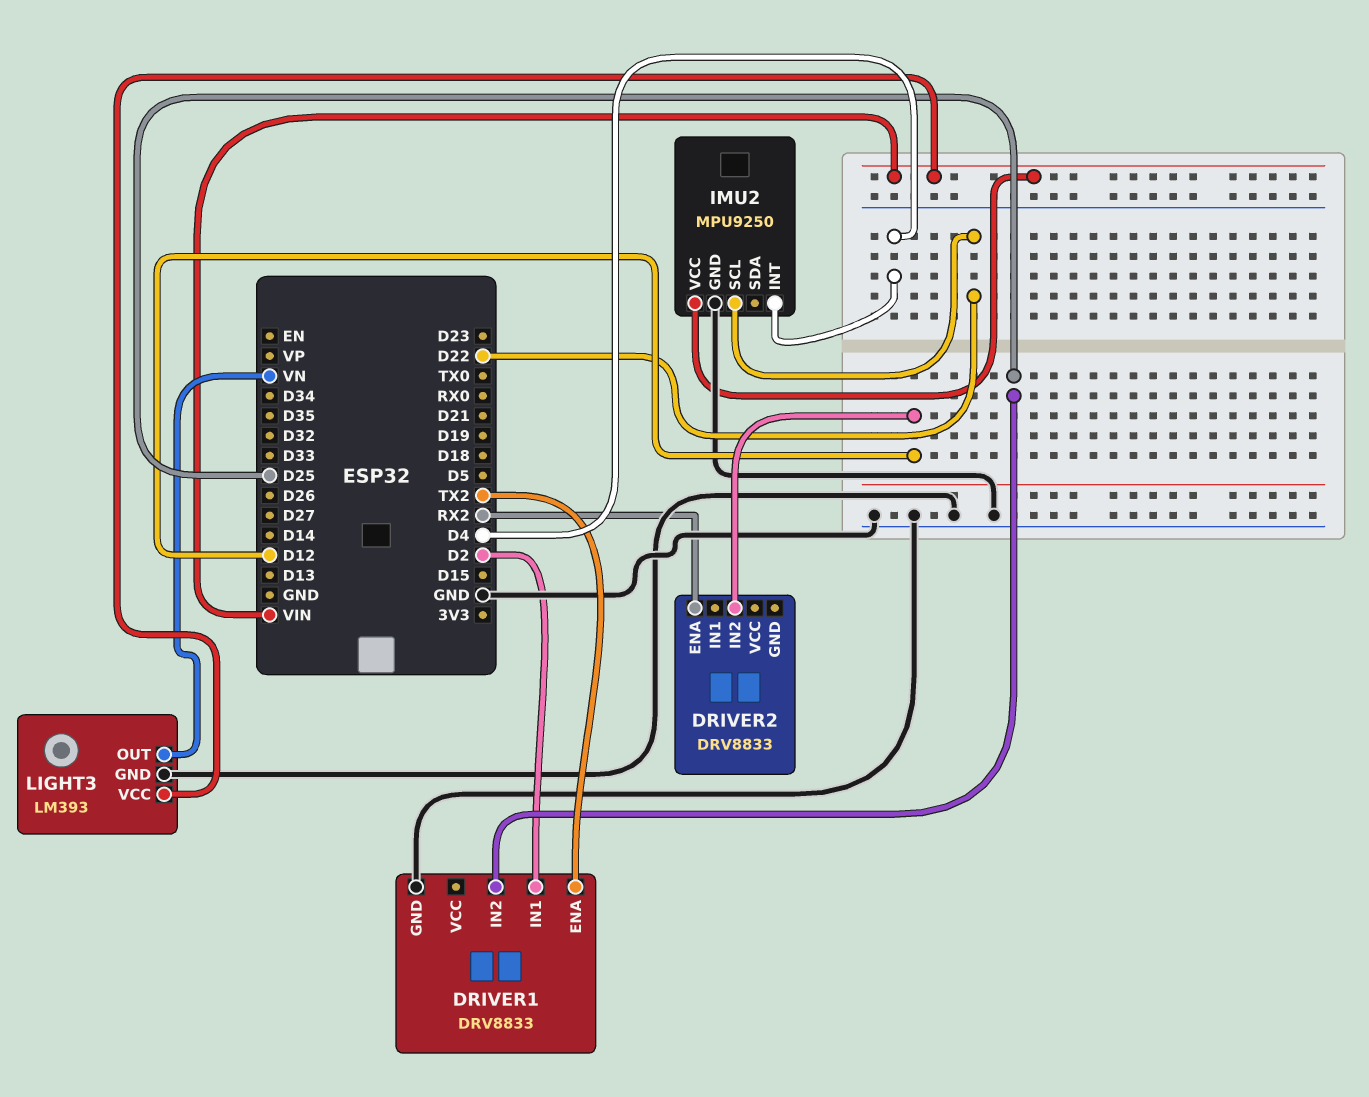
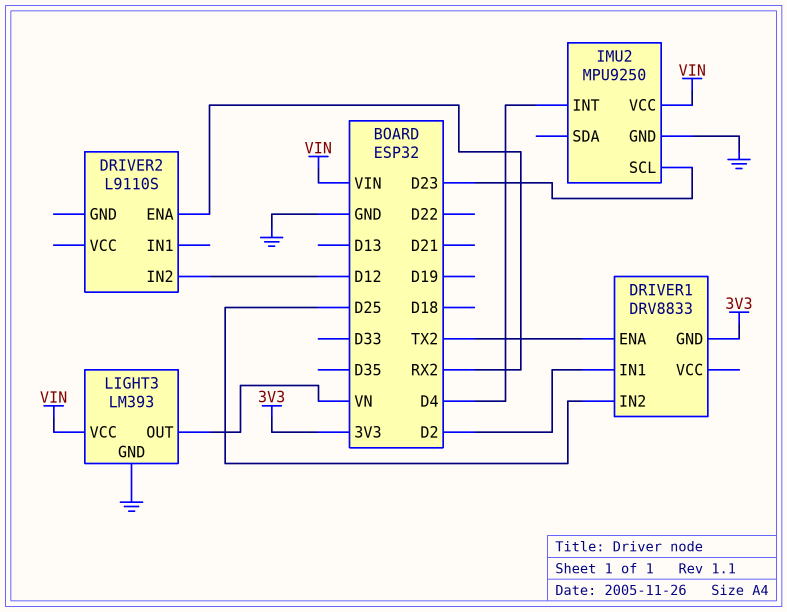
DRIVER1 pin GND: GND -> 3V3
DRIVER2: DRV8833 -> L9110S
IMU2 pin SCL: D22 -> D23

